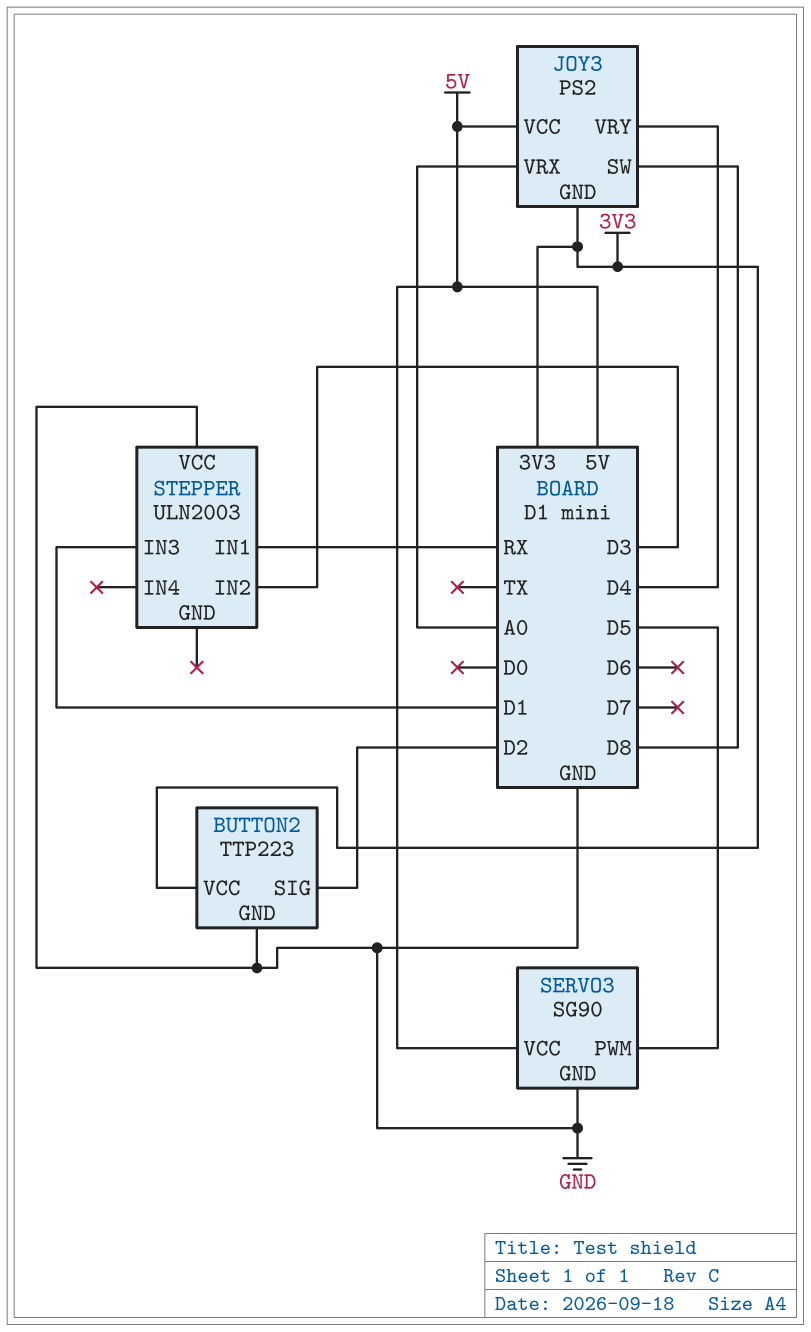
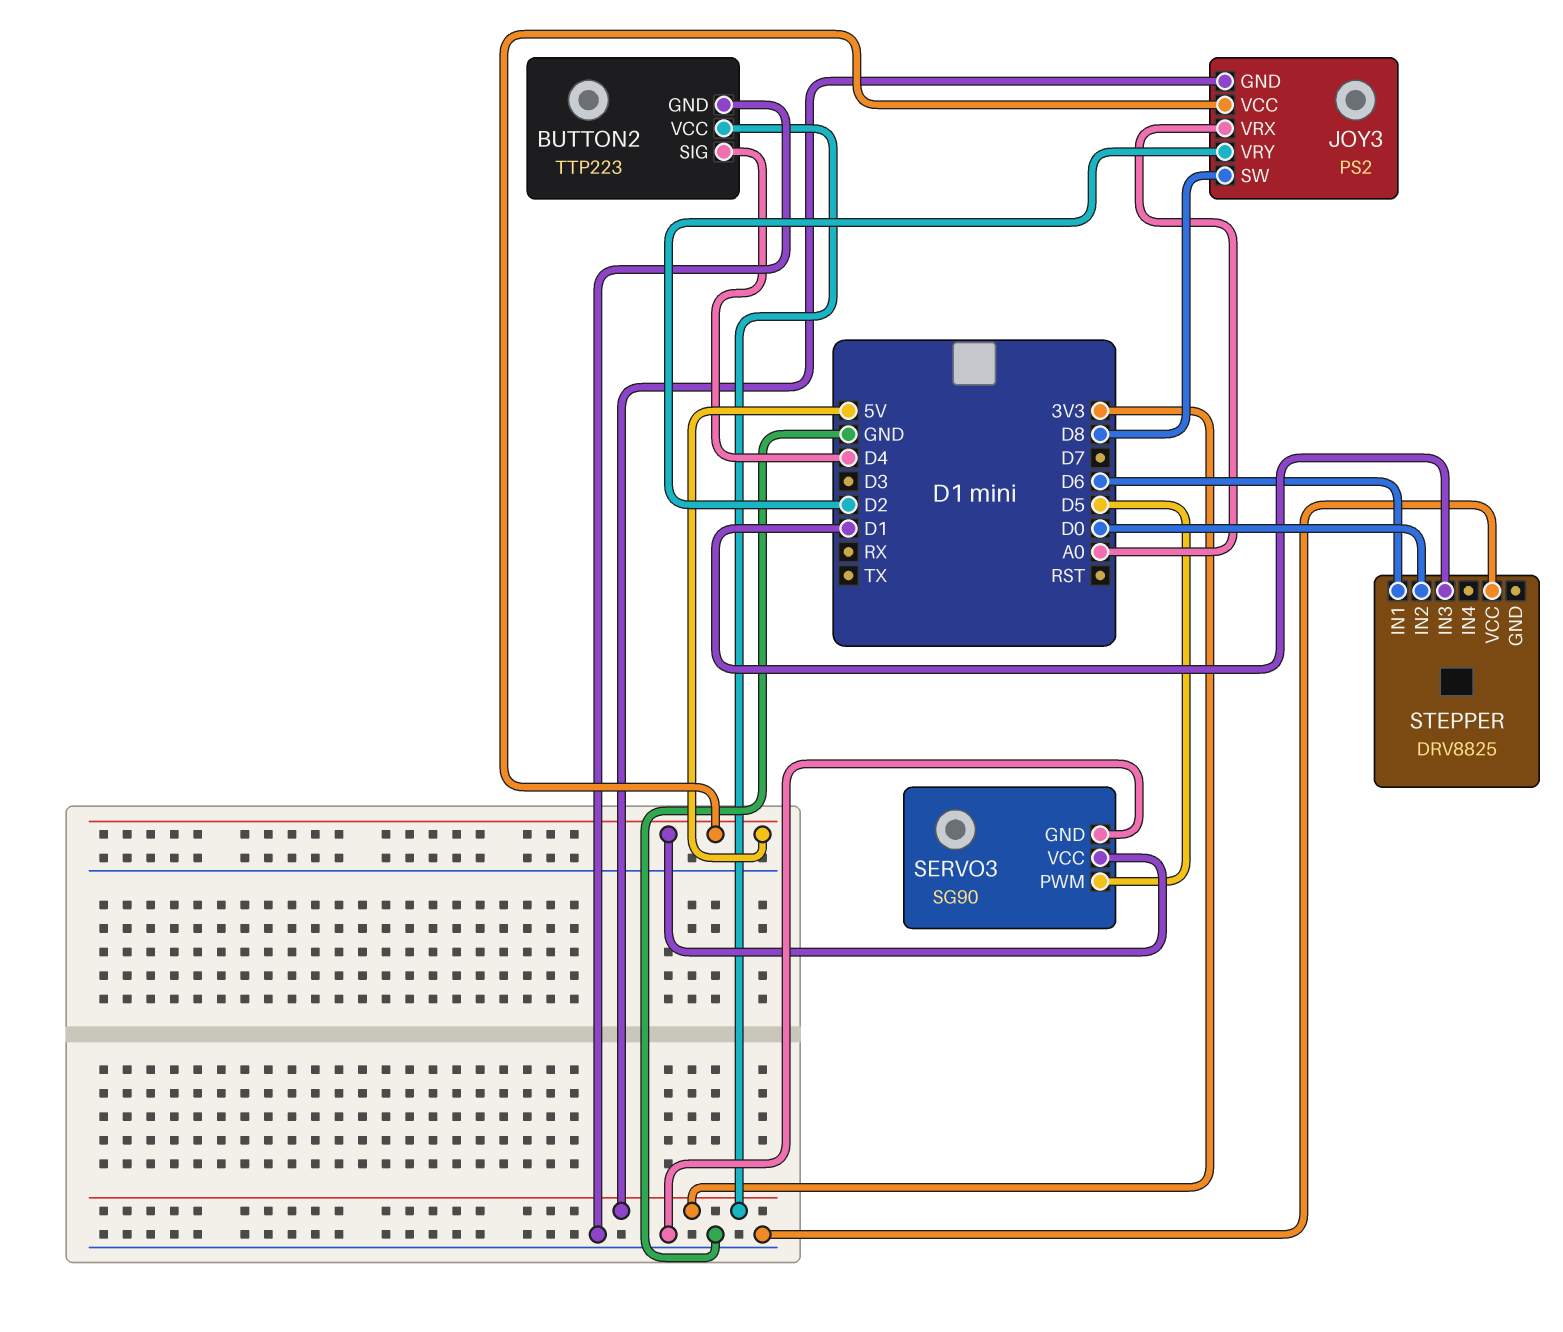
BUTTON2 pin SIG: D2 -> D4
JOY3 pin VRY: D4 -> D2
STEPPER: ULN2003 -> DRV8825
STEPPER pin IN1: RX -> D6
STEPPER pin IN2: D3 -> D0

